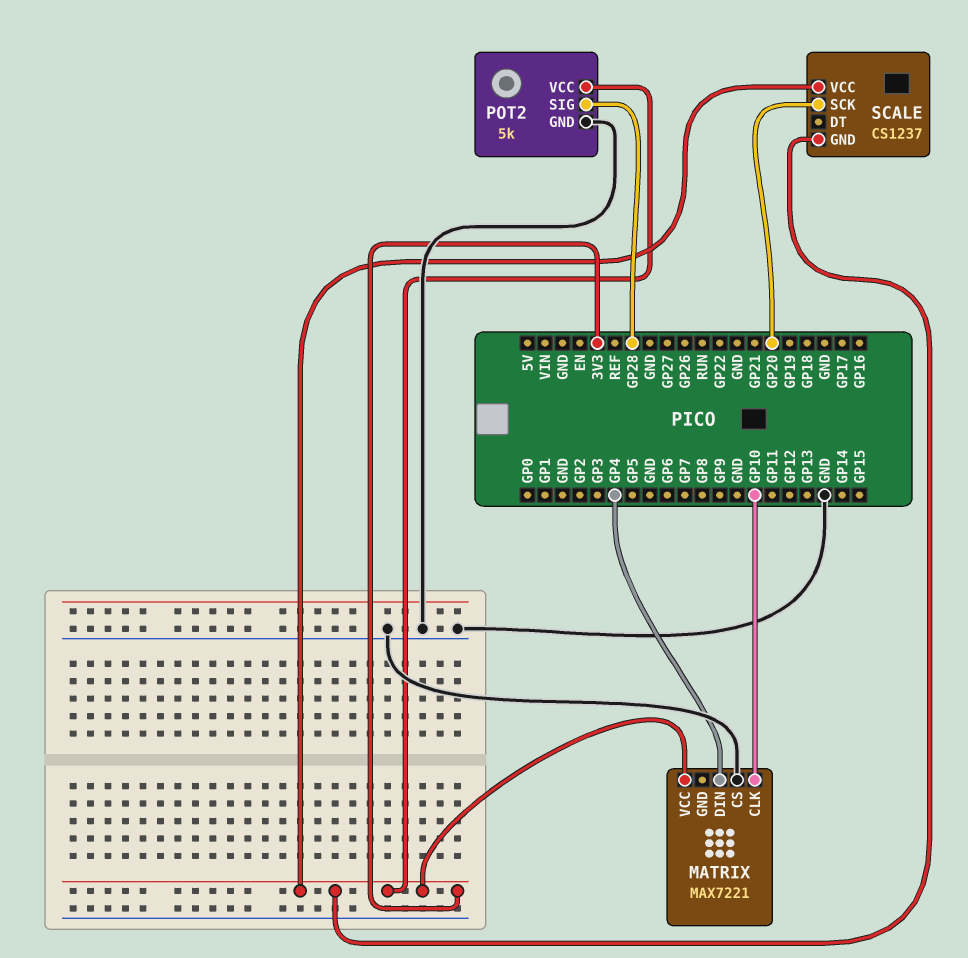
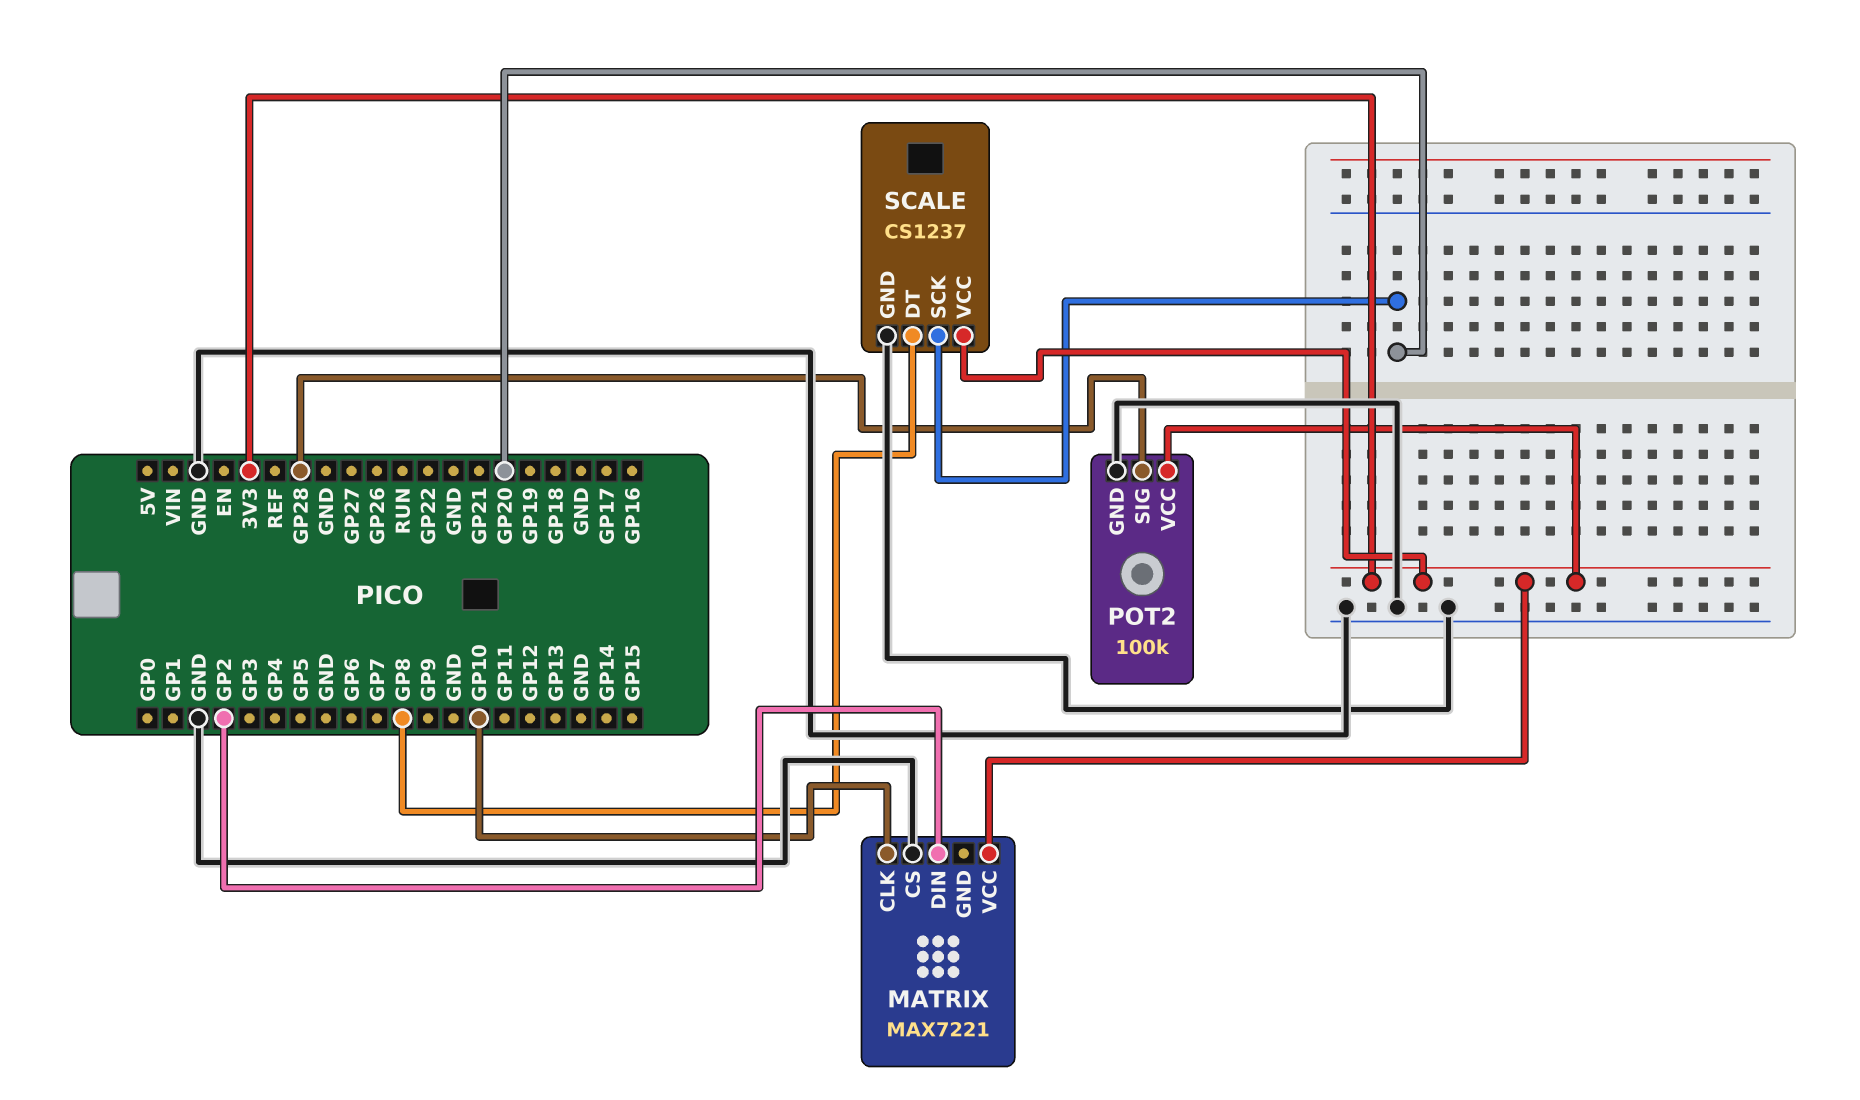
MATRIX pin DIN: GP4 -> GP2
POT2: 5k -> 100k
SCALE pin DT: none -> GP8
SCALE pin GND: 3V3 -> GND

